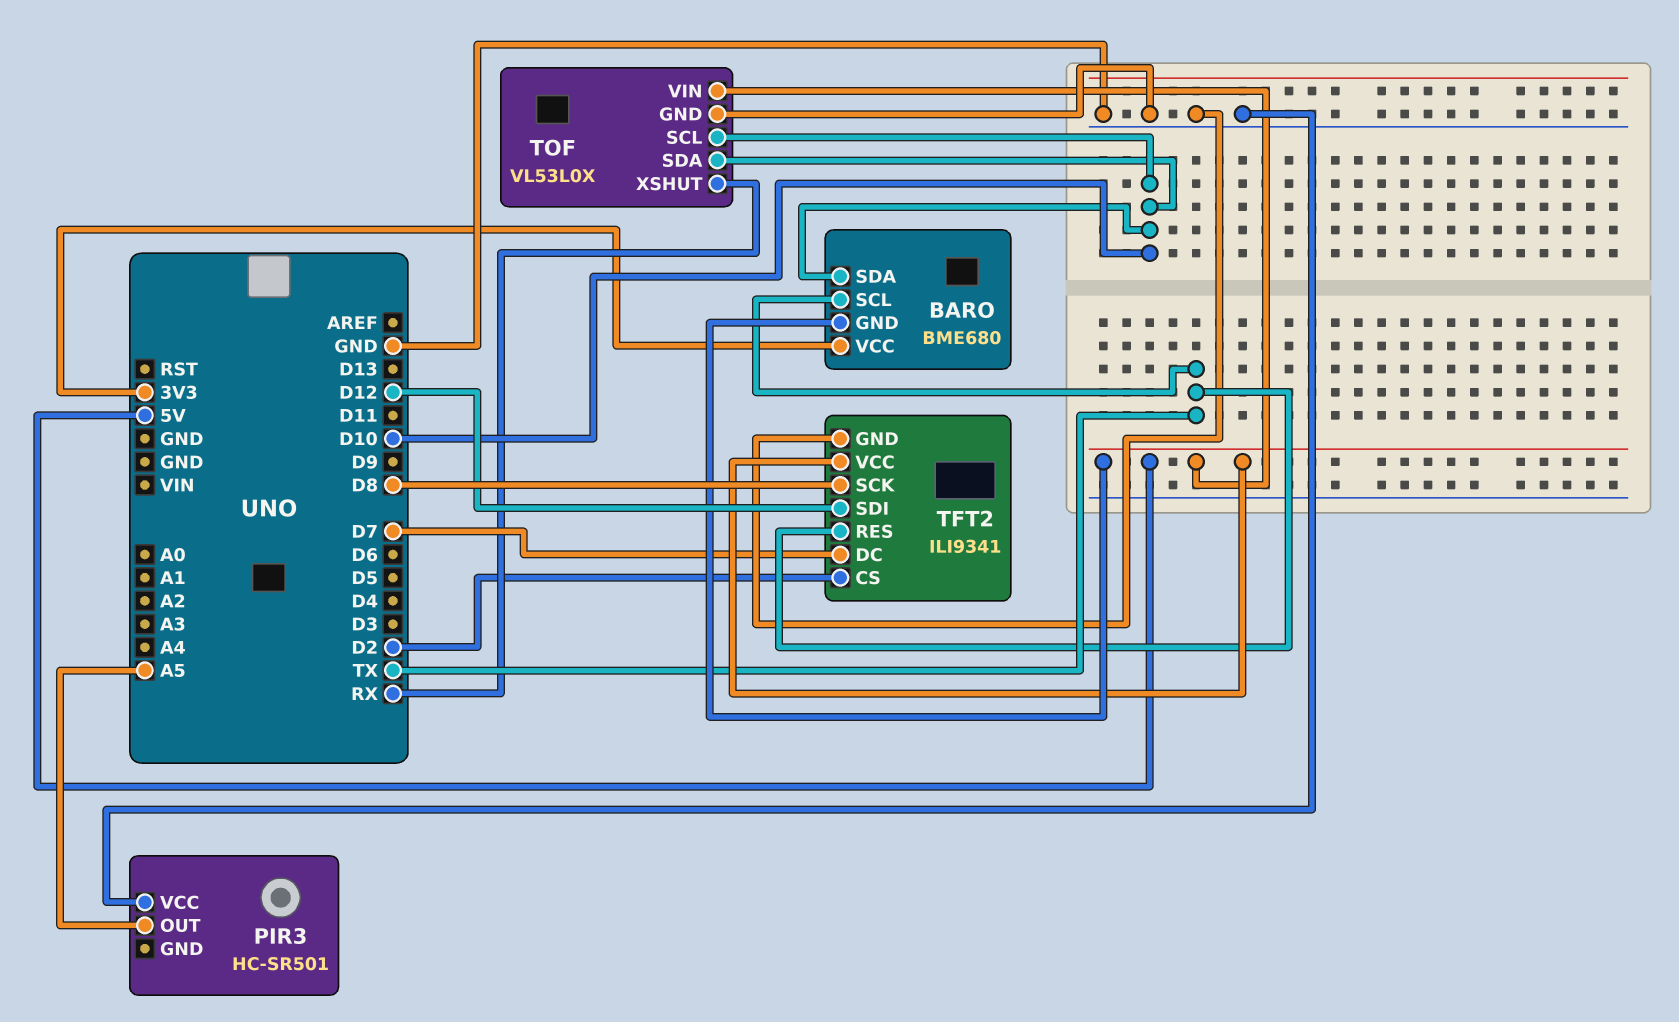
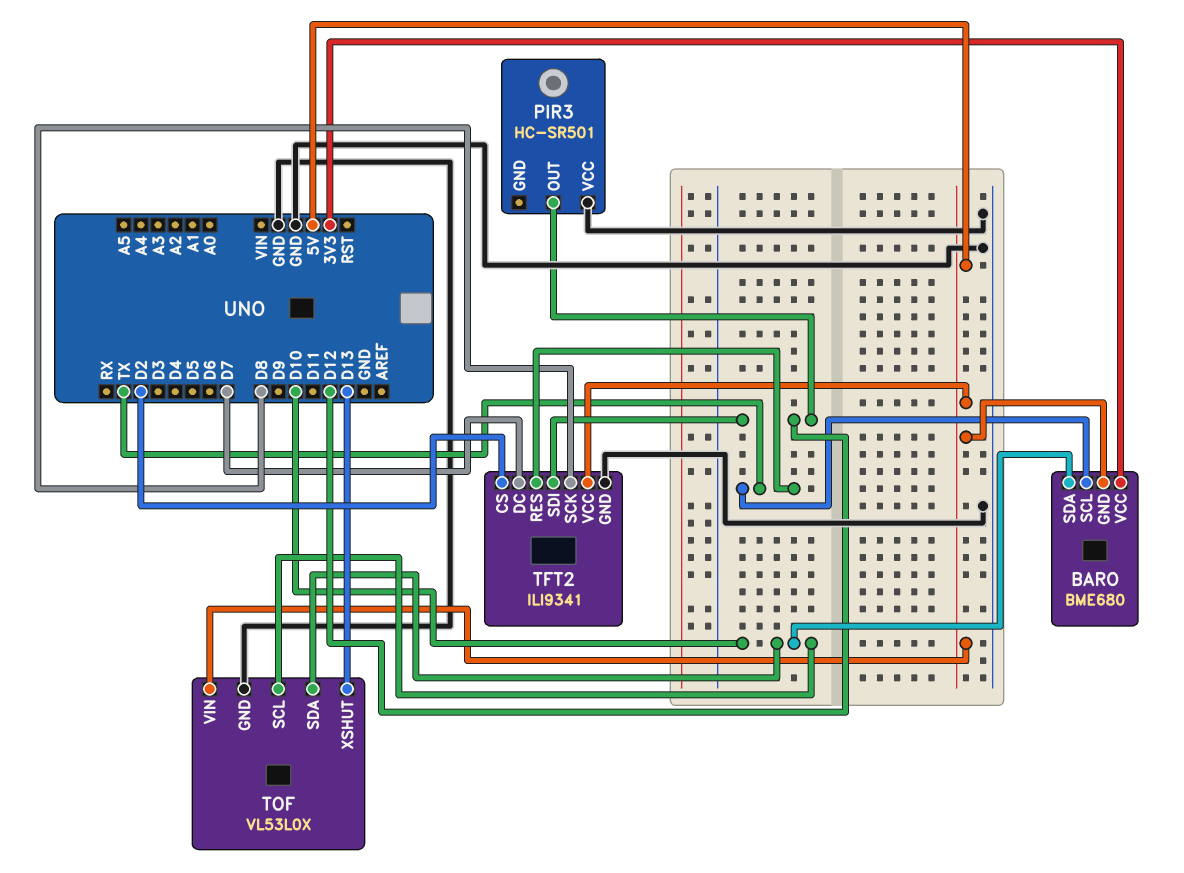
PIR3 pin OUT: A5 -> D12
TOF pin XSHUT: RX -> D13

